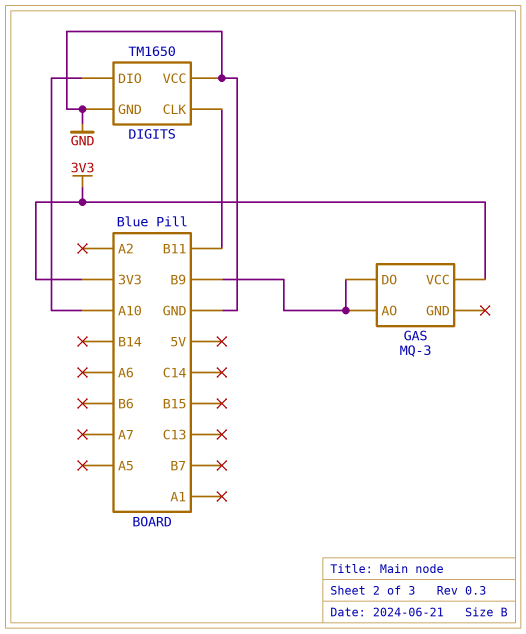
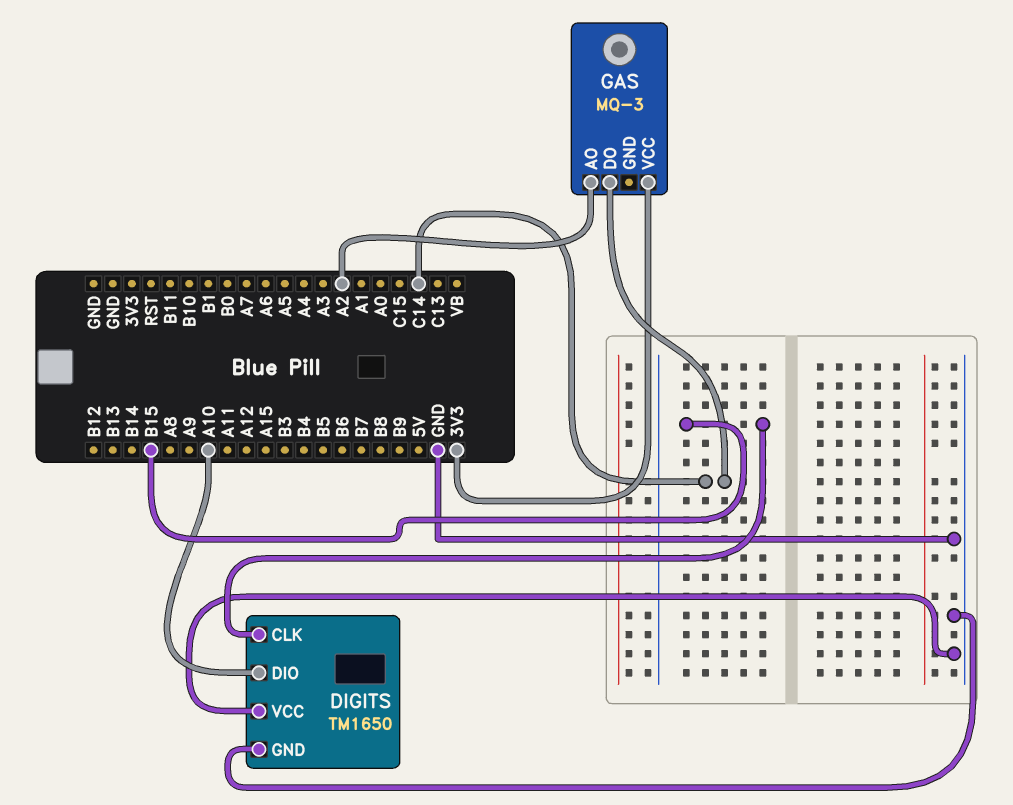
DIGITS pin CLK: B11 -> B15
GAS pin AO: B9 -> A2
GAS pin DO: B9 -> C14

